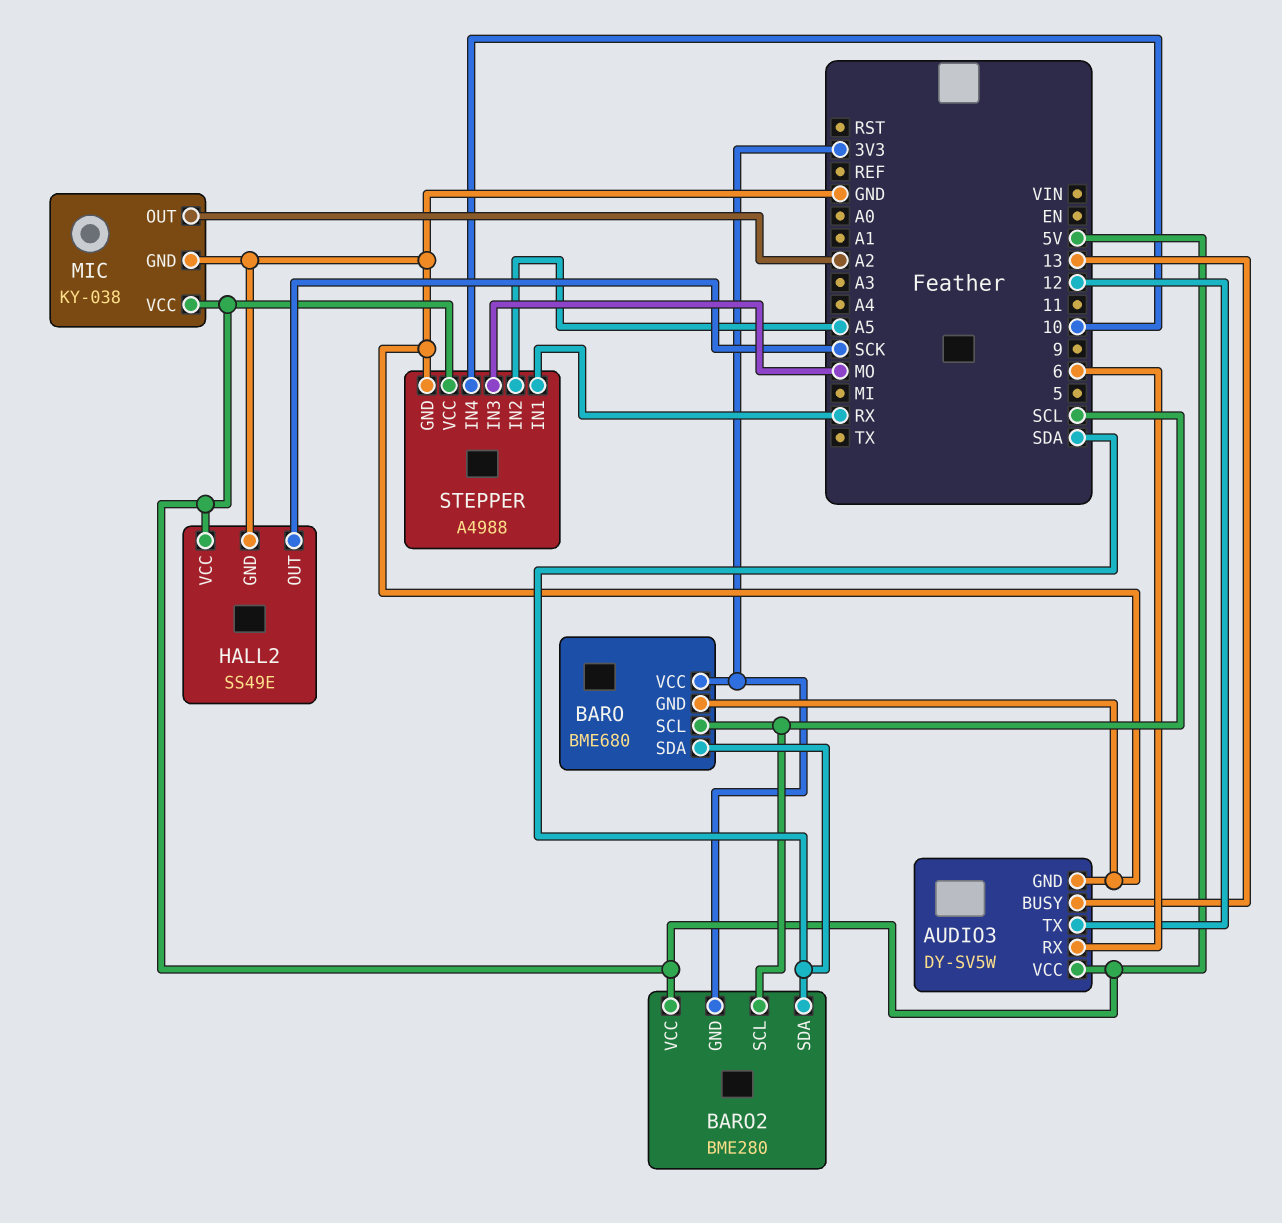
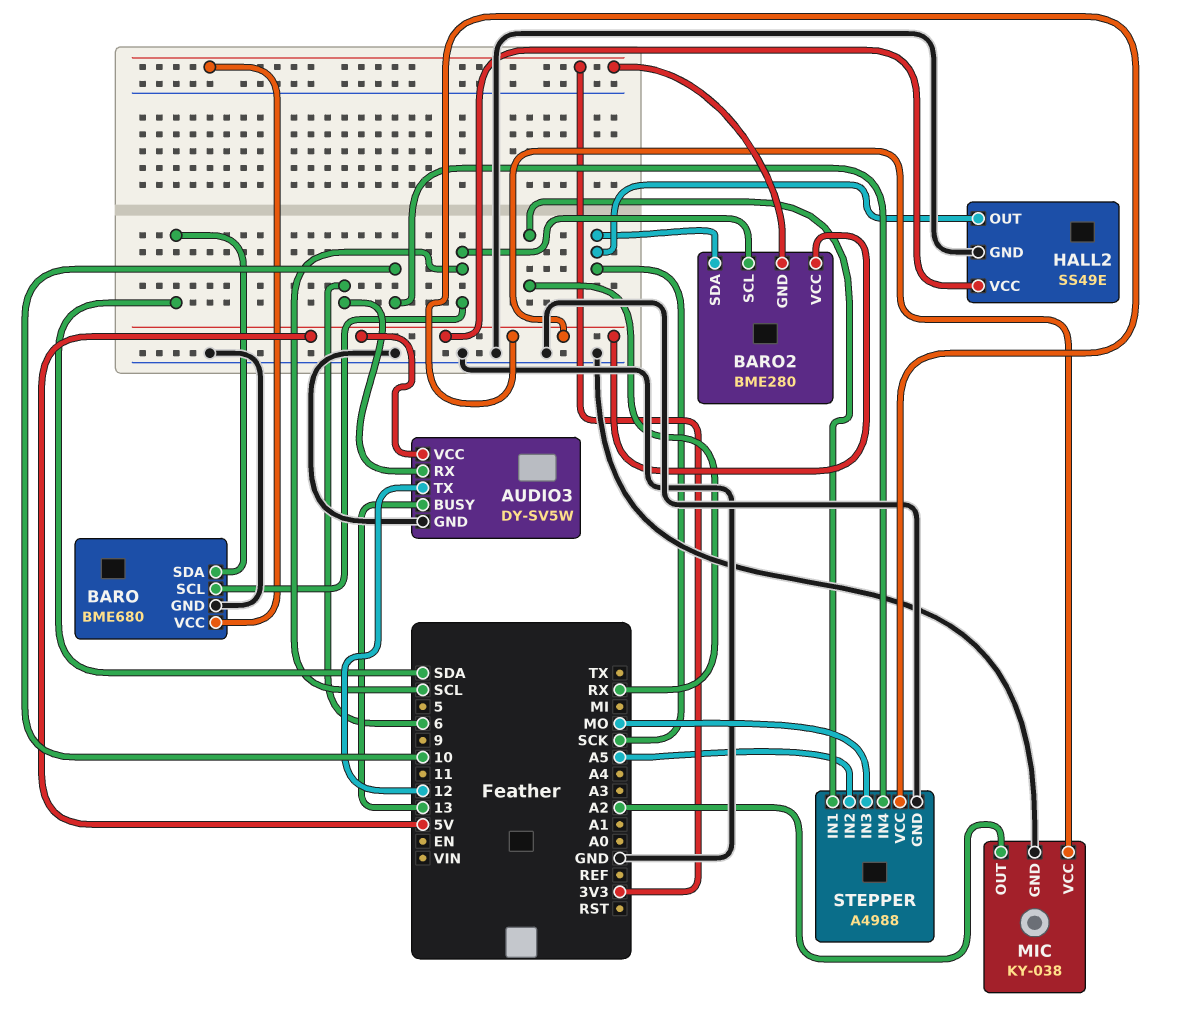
BARO2 pin SDA: SDA -> SCK

